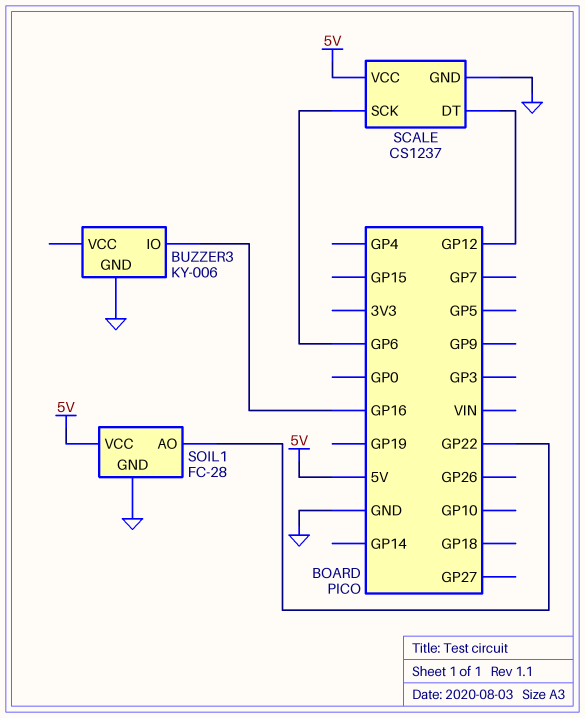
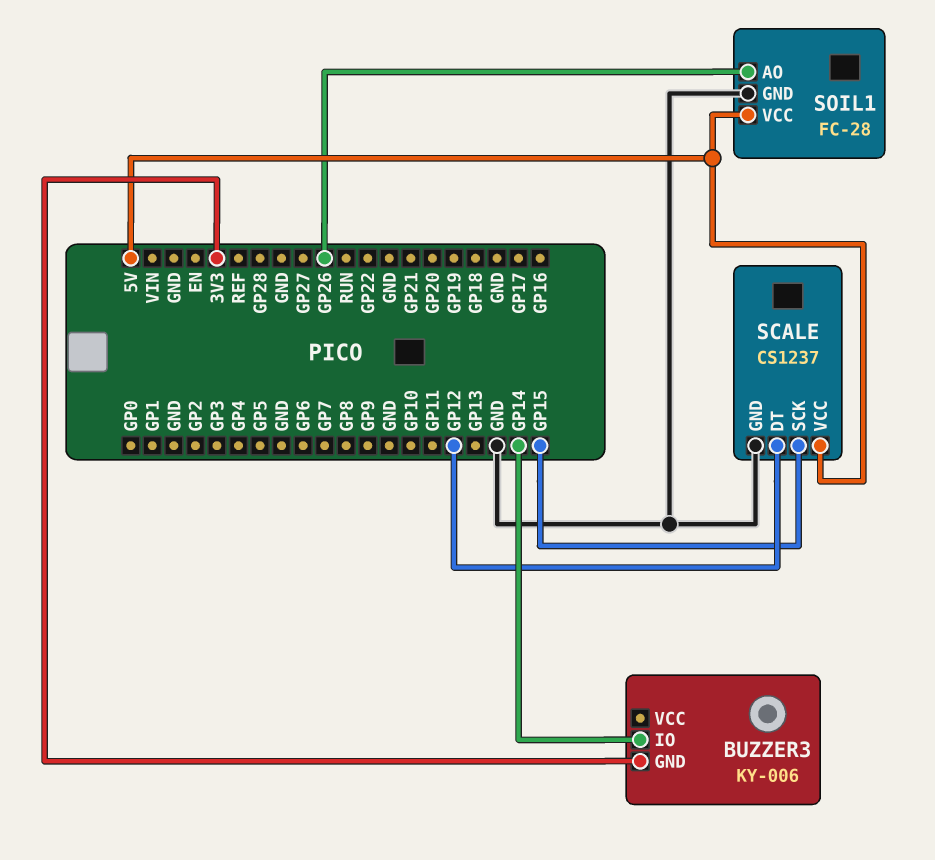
BUZZER3 pin GND: GND -> 3V3
BUZZER3 pin IO: GP16 -> GP14
SCALE pin SCK: GP6 -> GP15
SOIL1 pin AO: GP22 -> GP26

